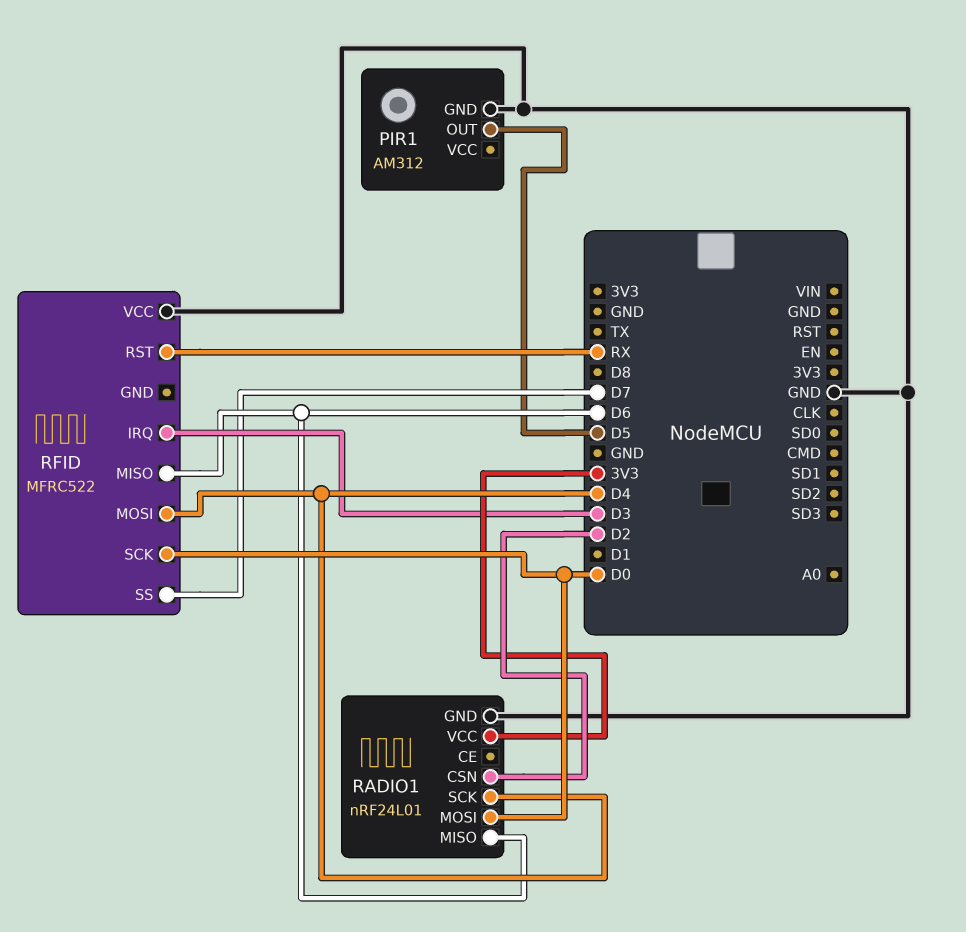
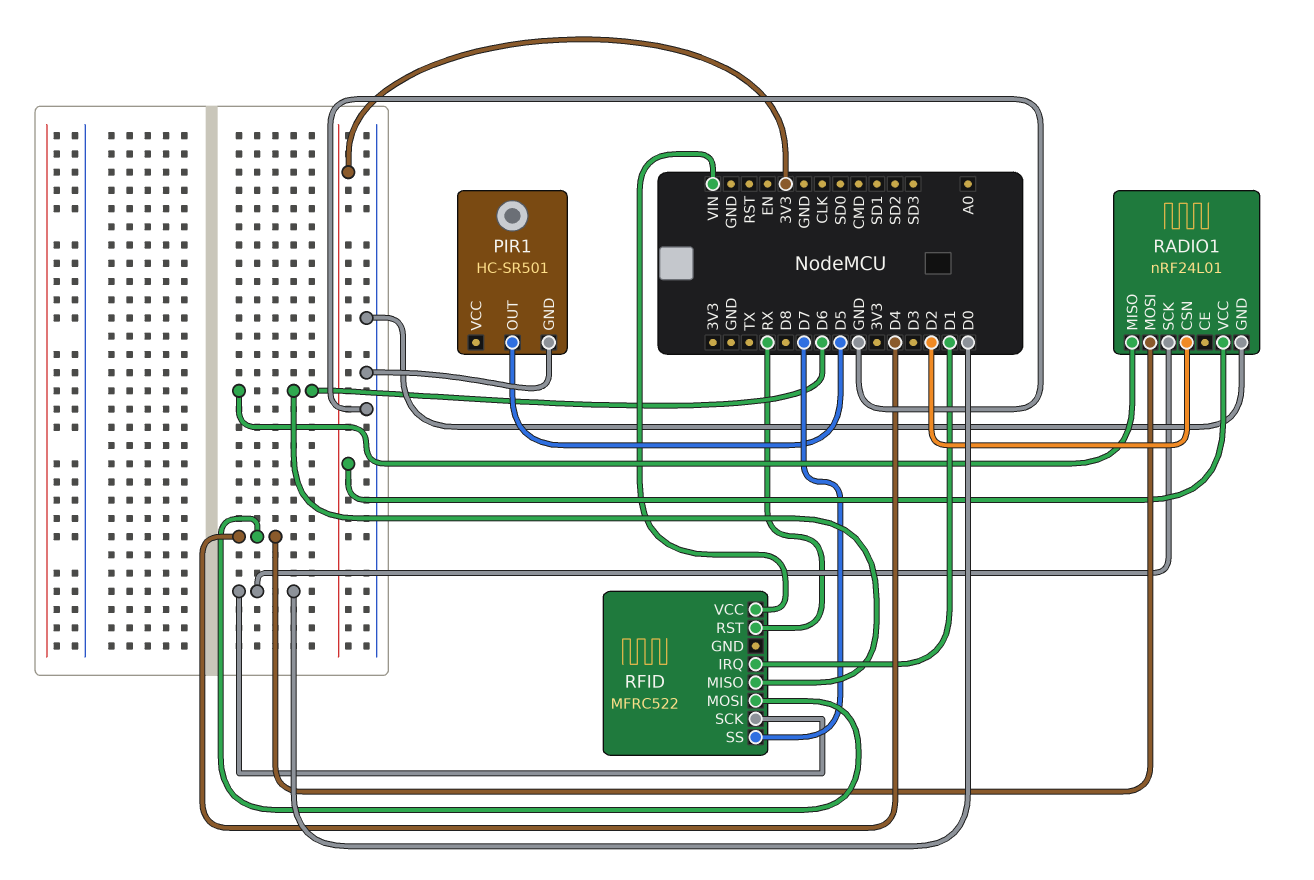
PIR1: AM312 -> HC-SR501
RADIO1 pin MOSI: D0 -> D4
RADIO1 pin SCK: D4 -> D0
RFID pin IRQ: D3 -> D1
RFID pin VCC: GND -> VIN

